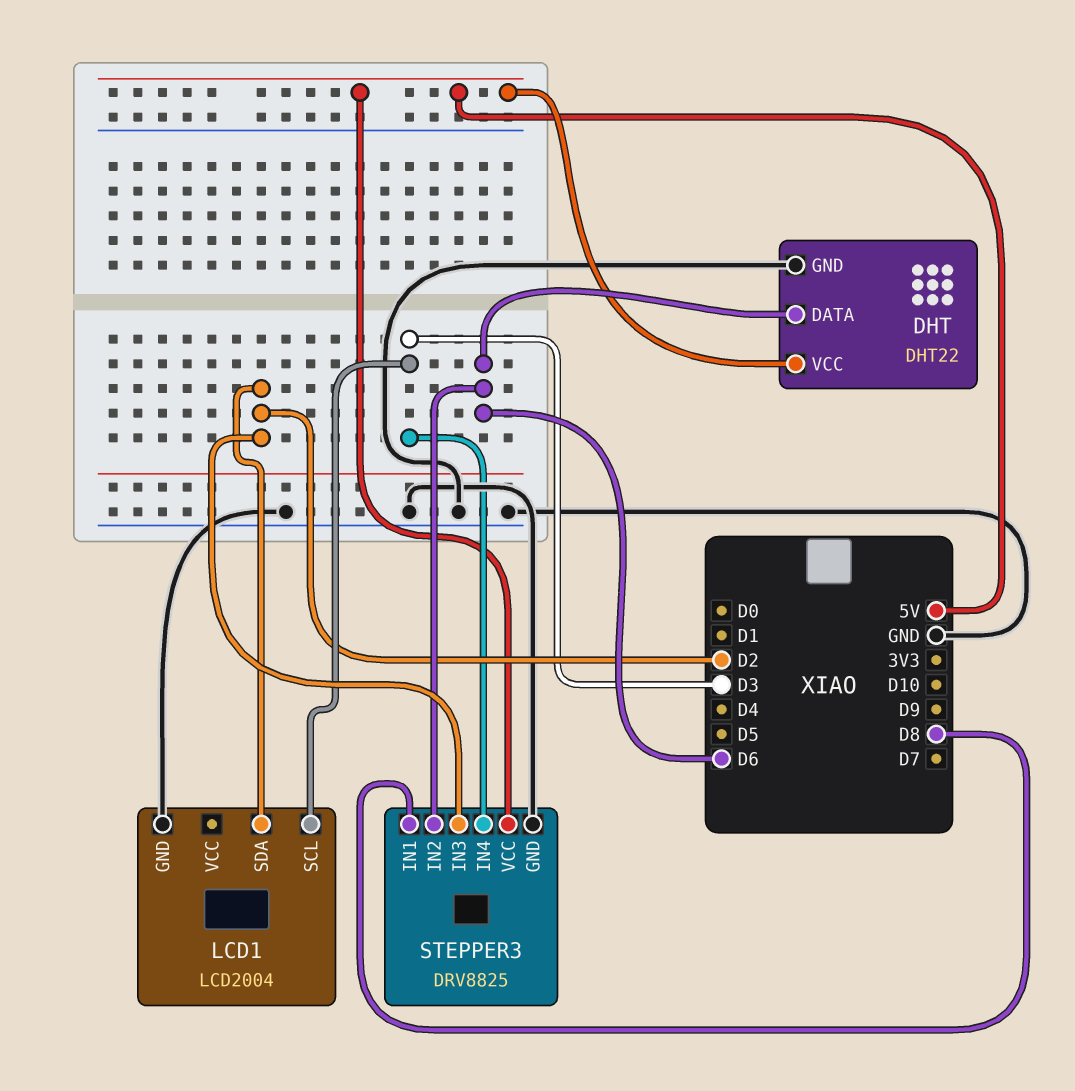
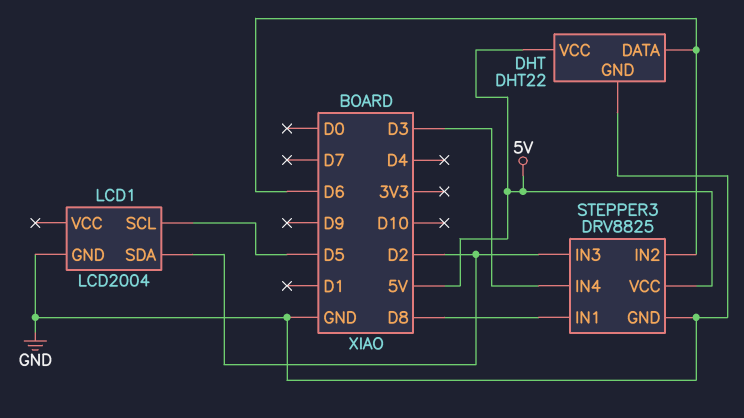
LCD1 pin SCL: D3 -> D5

